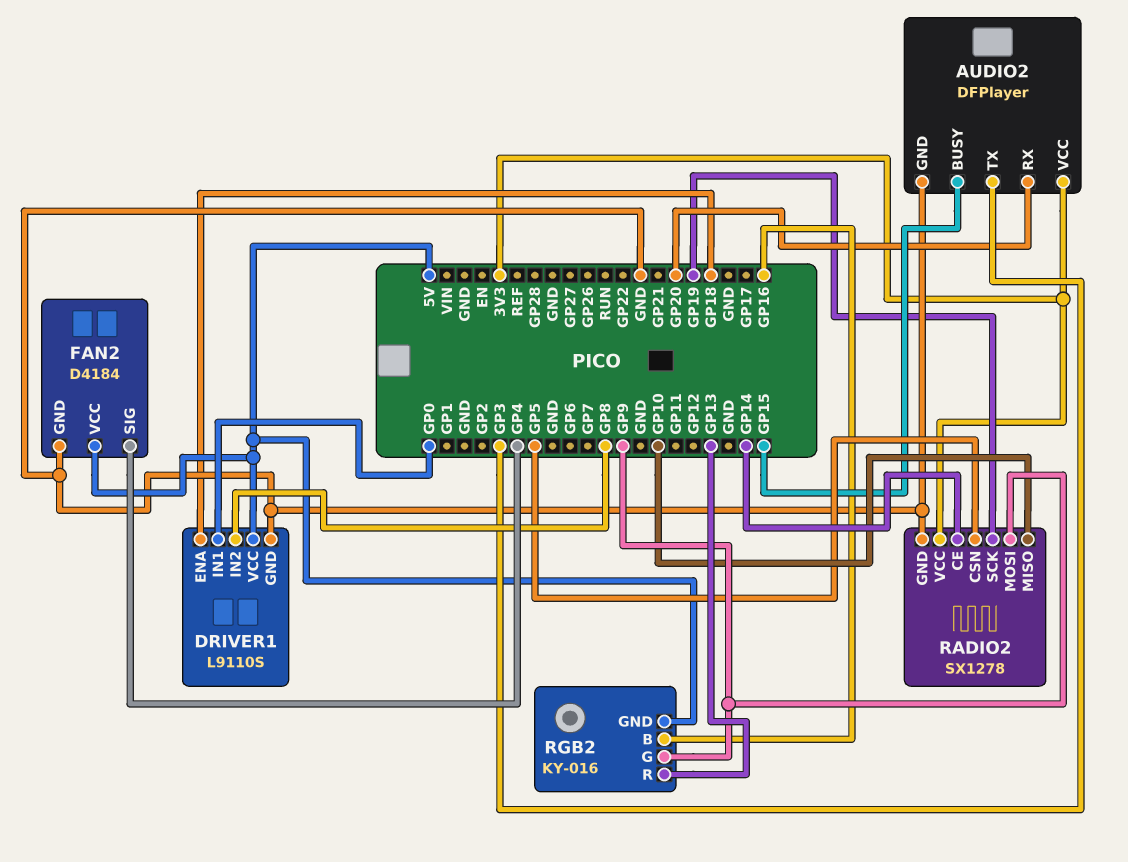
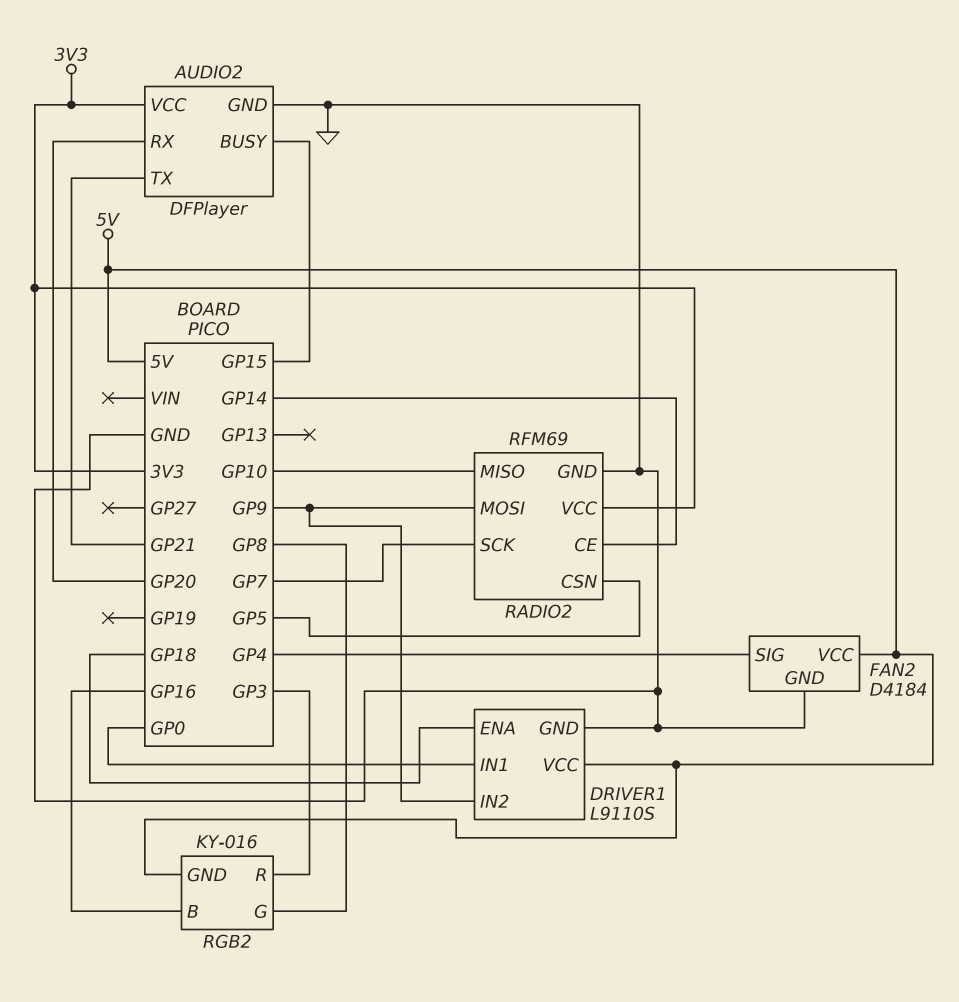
AUDIO2 pin TX: GP3 -> GP21
DRIVER1 pin IN2: GP8 -> GP9
RADIO2: SX1278 -> RFM69
RADIO2 pin SCK: GP19 -> GP7
RGB2 pin G: GP9 -> GP8
RGB2 pin R: GP13 -> GP3

